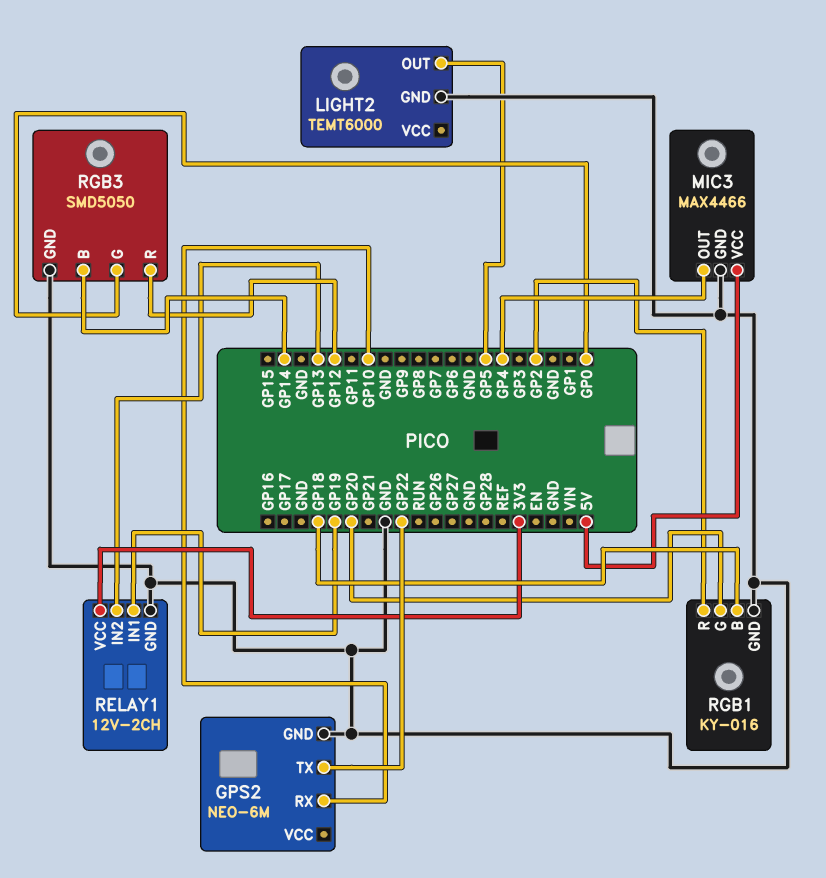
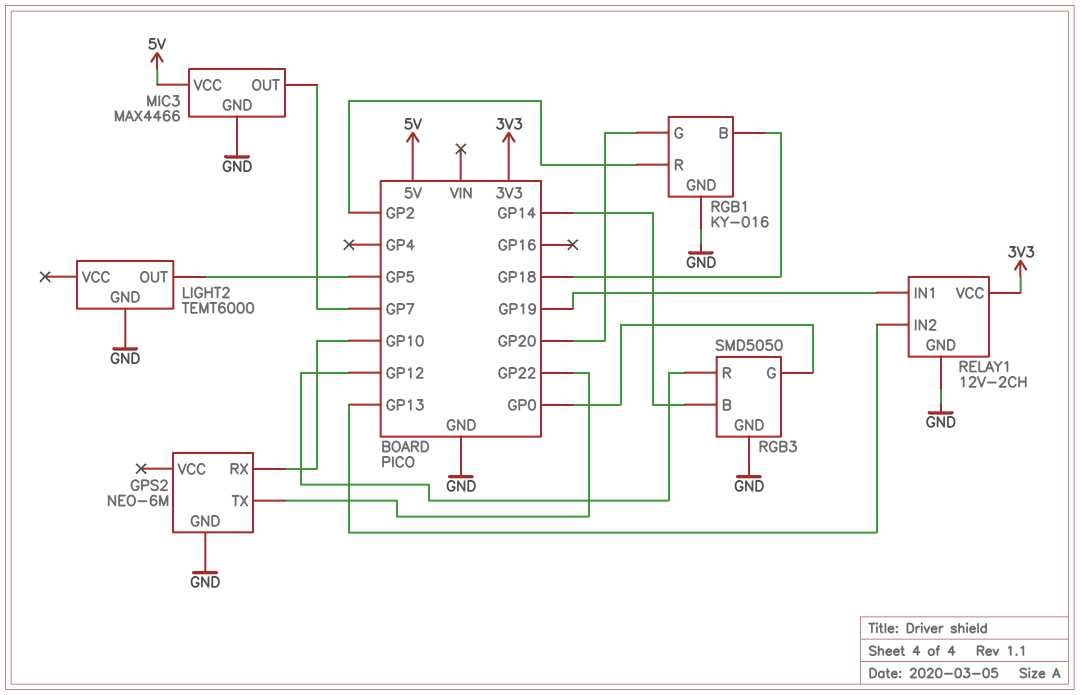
MIC3 pin OUT: GP4 -> GP7

